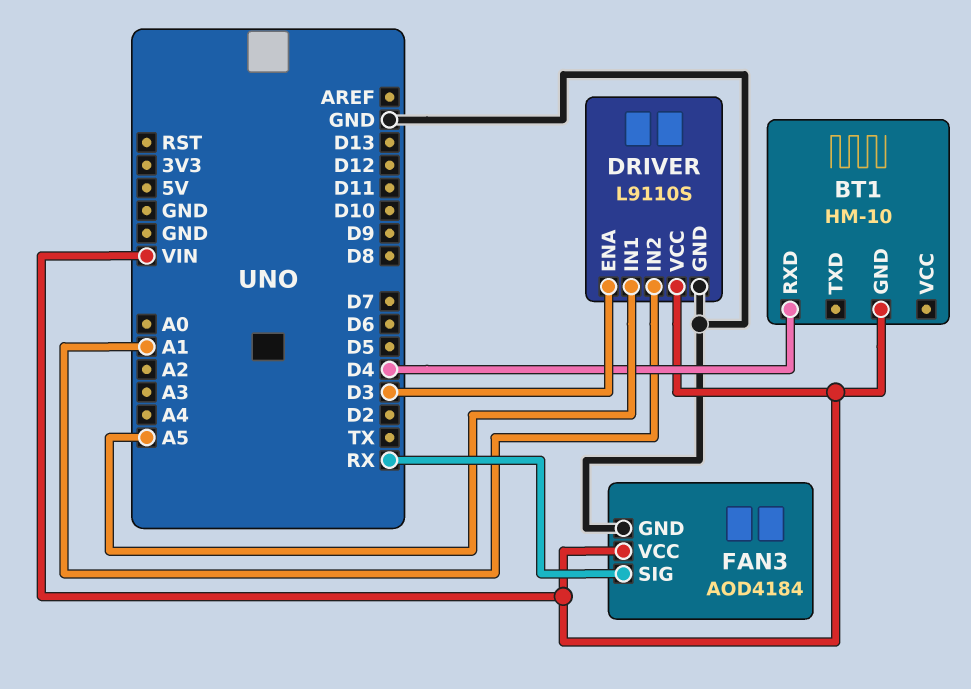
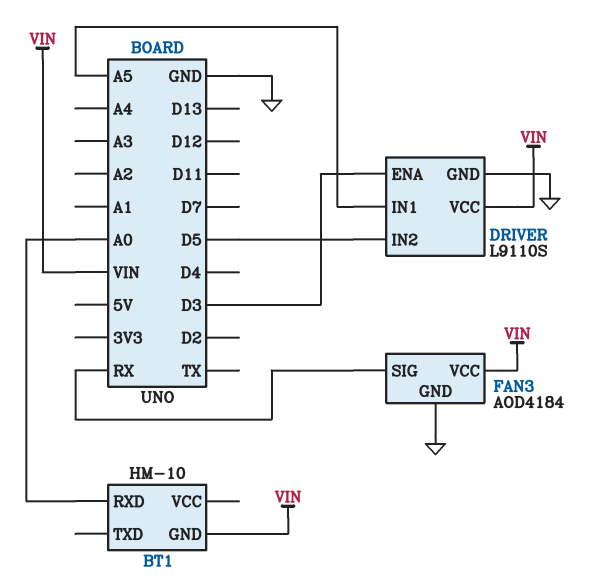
BT1 pin RXD: D4 -> A0
DRIVER pin IN2: A1 -> D5

